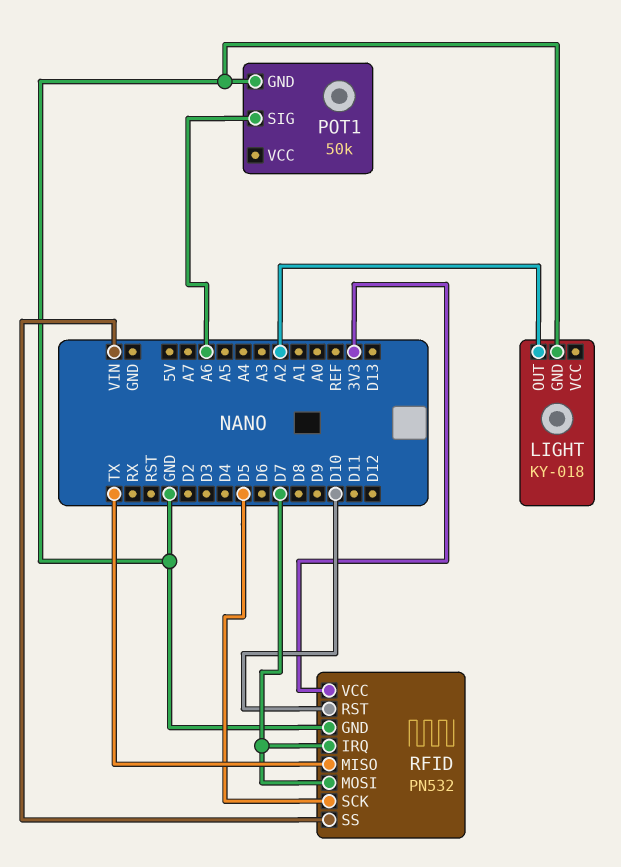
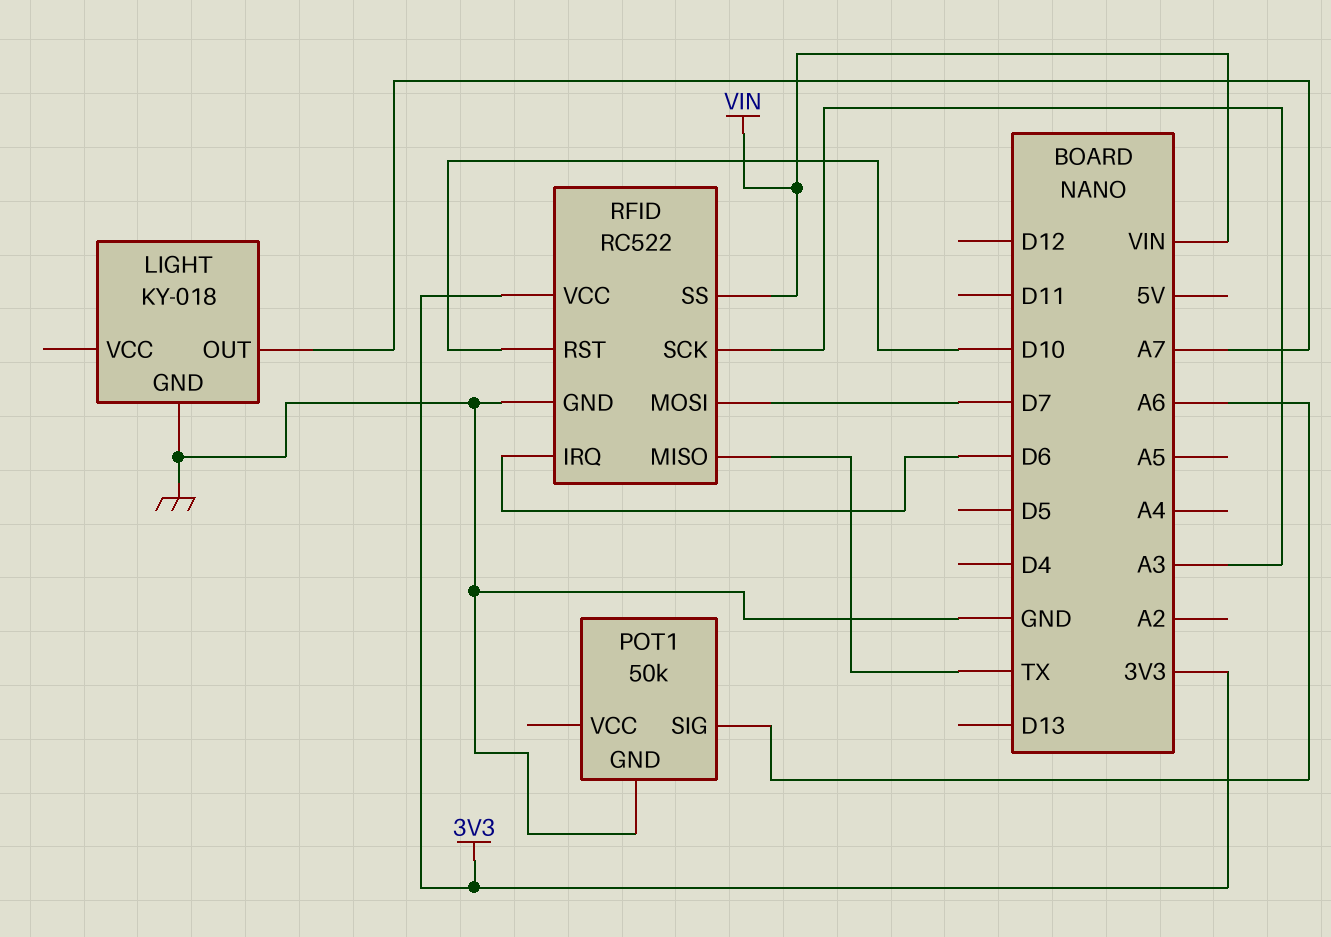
LIGHT pin OUT: A2 -> A7
RFID: PN532 -> RC522
RFID pin IRQ: D7 -> D6
RFID pin SCK: D5 -> A3

